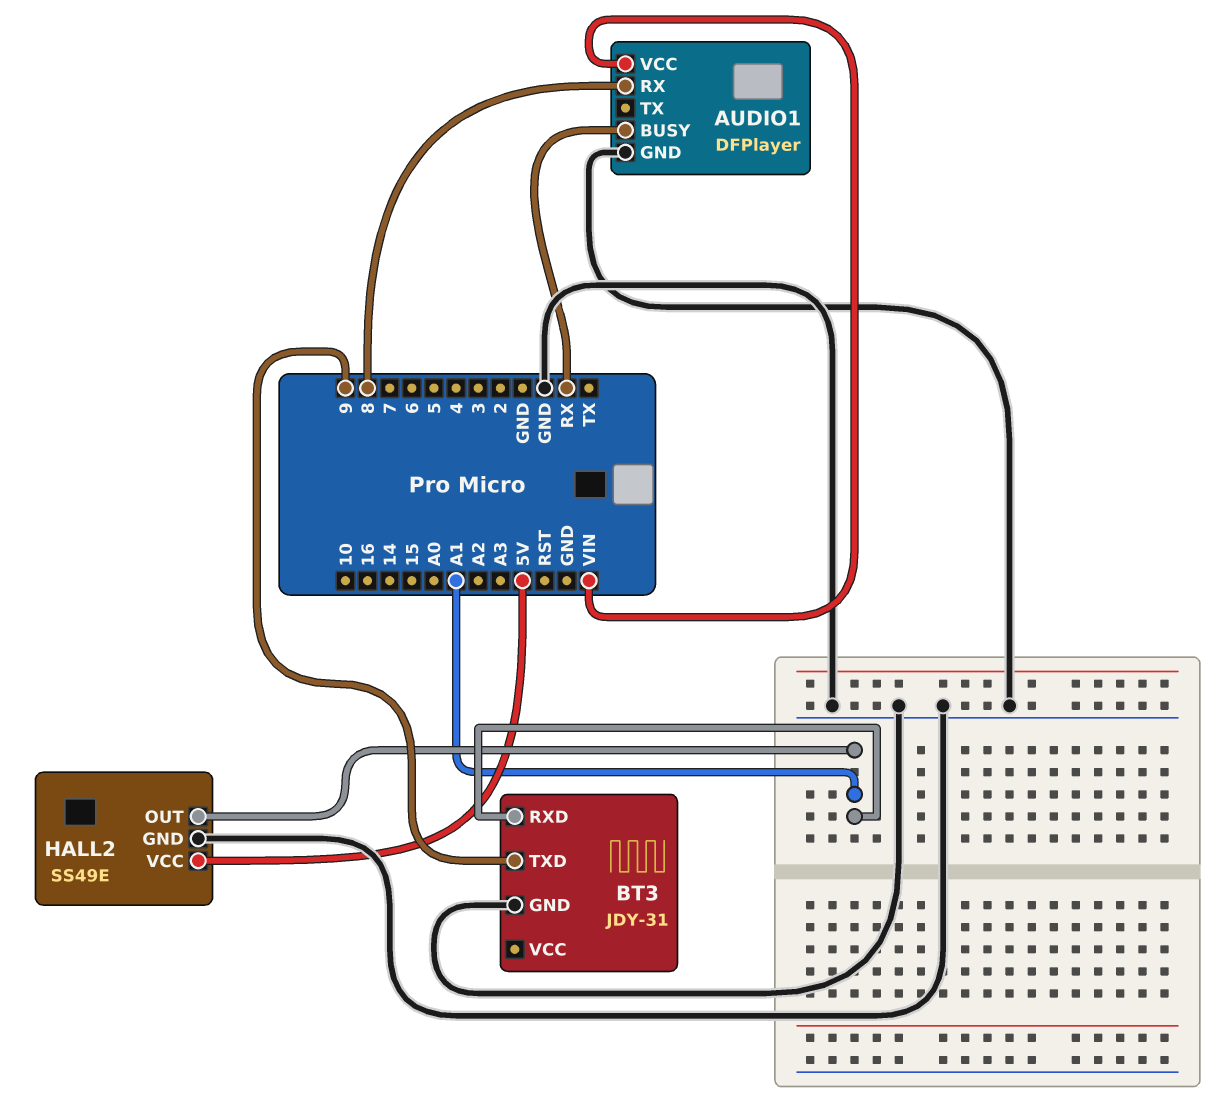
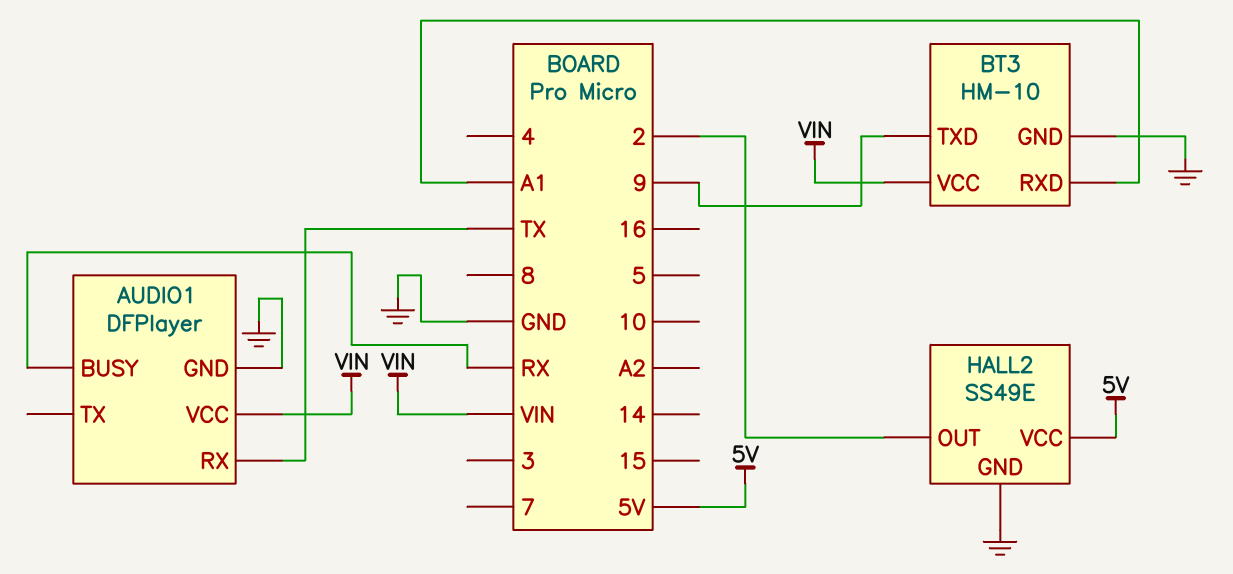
AUDIO1 pin RX: 8 -> TX
BT3: JDY-31 -> HM-10
BT3 pin VCC: none -> VIN
HALL2 pin OUT: A1 -> 2

